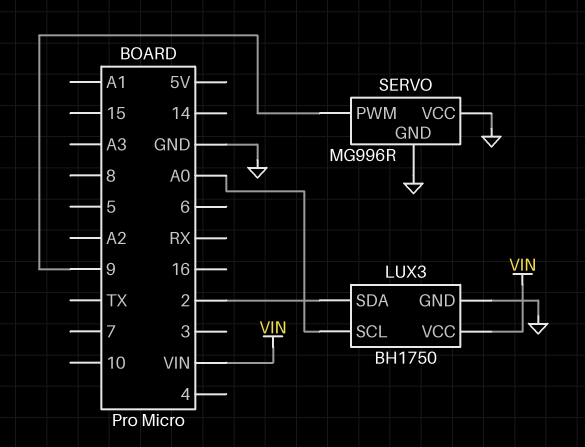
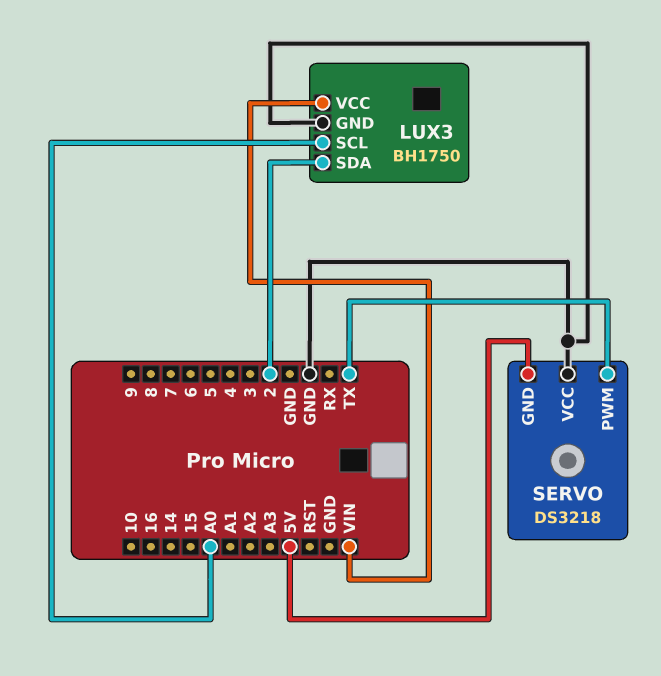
SERVO: MG996R -> DS3218
SERVO pin GND: GND -> 5V
SERVO pin PWM: 9 -> TX

